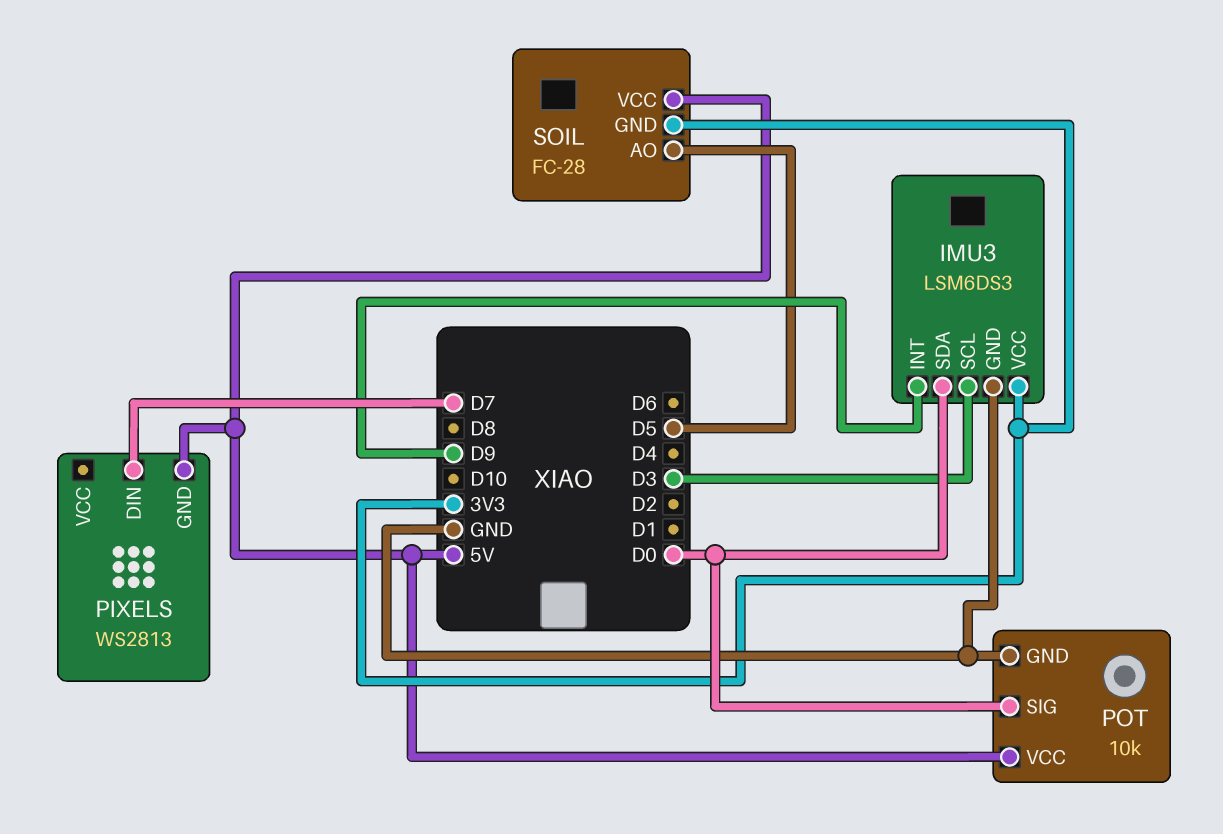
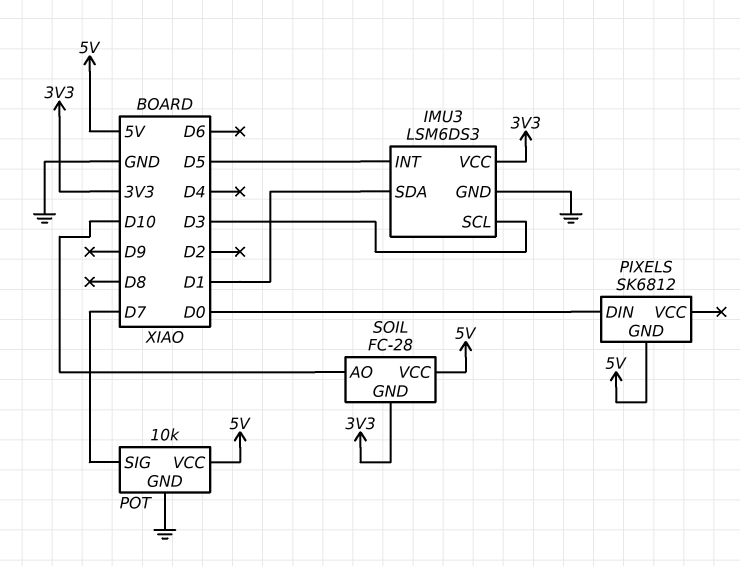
IMU3 pin INT: D9 -> D5
IMU3 pin SDA: D0 -> D1
PIXELS: WS2813 -> SK6812
PIXELS pin DIN: D7 -> D0
POT pin SIG: D0 -> D7
SOIL pin AO: D5 -> D10

